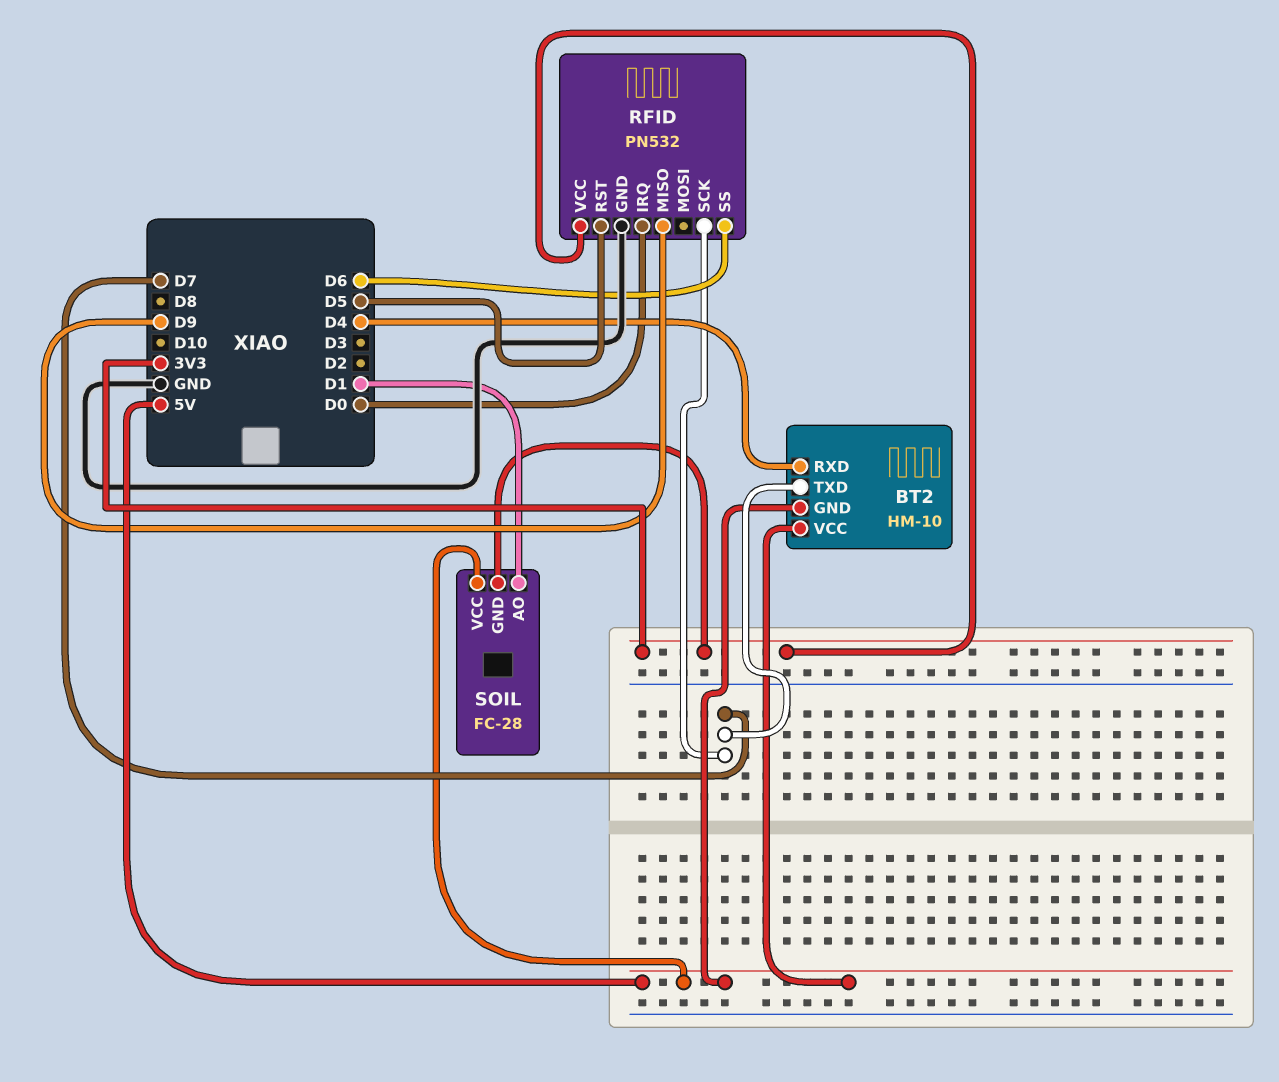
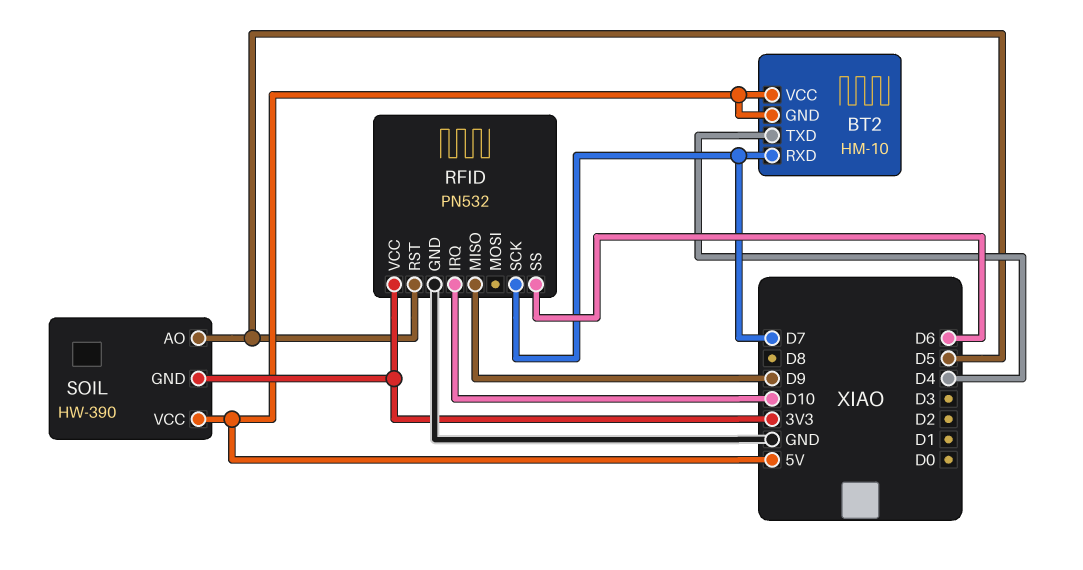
BT2 pin RXD: D4 -> D7
BT2 pin TXD: D7 -> D4
RFID pin IRQ: D0 -> D10
SOIL: FC-28 -> HW-390
SOIL pin AO: D1 -> D5

